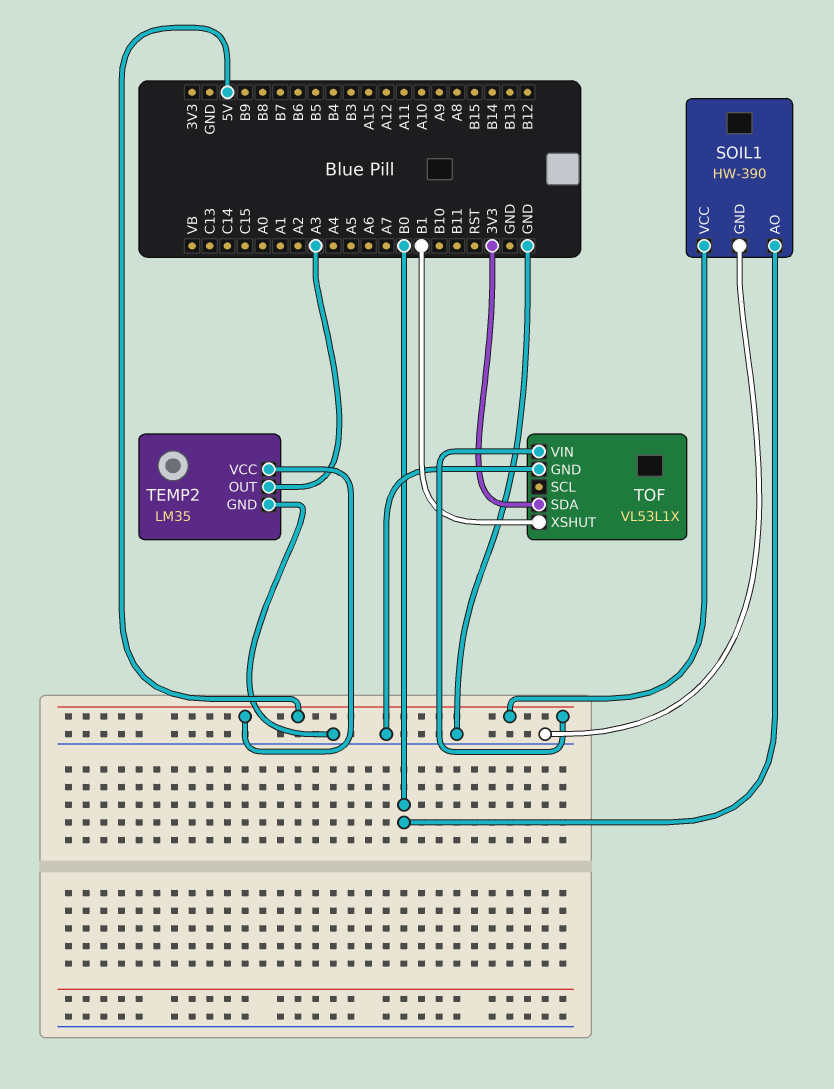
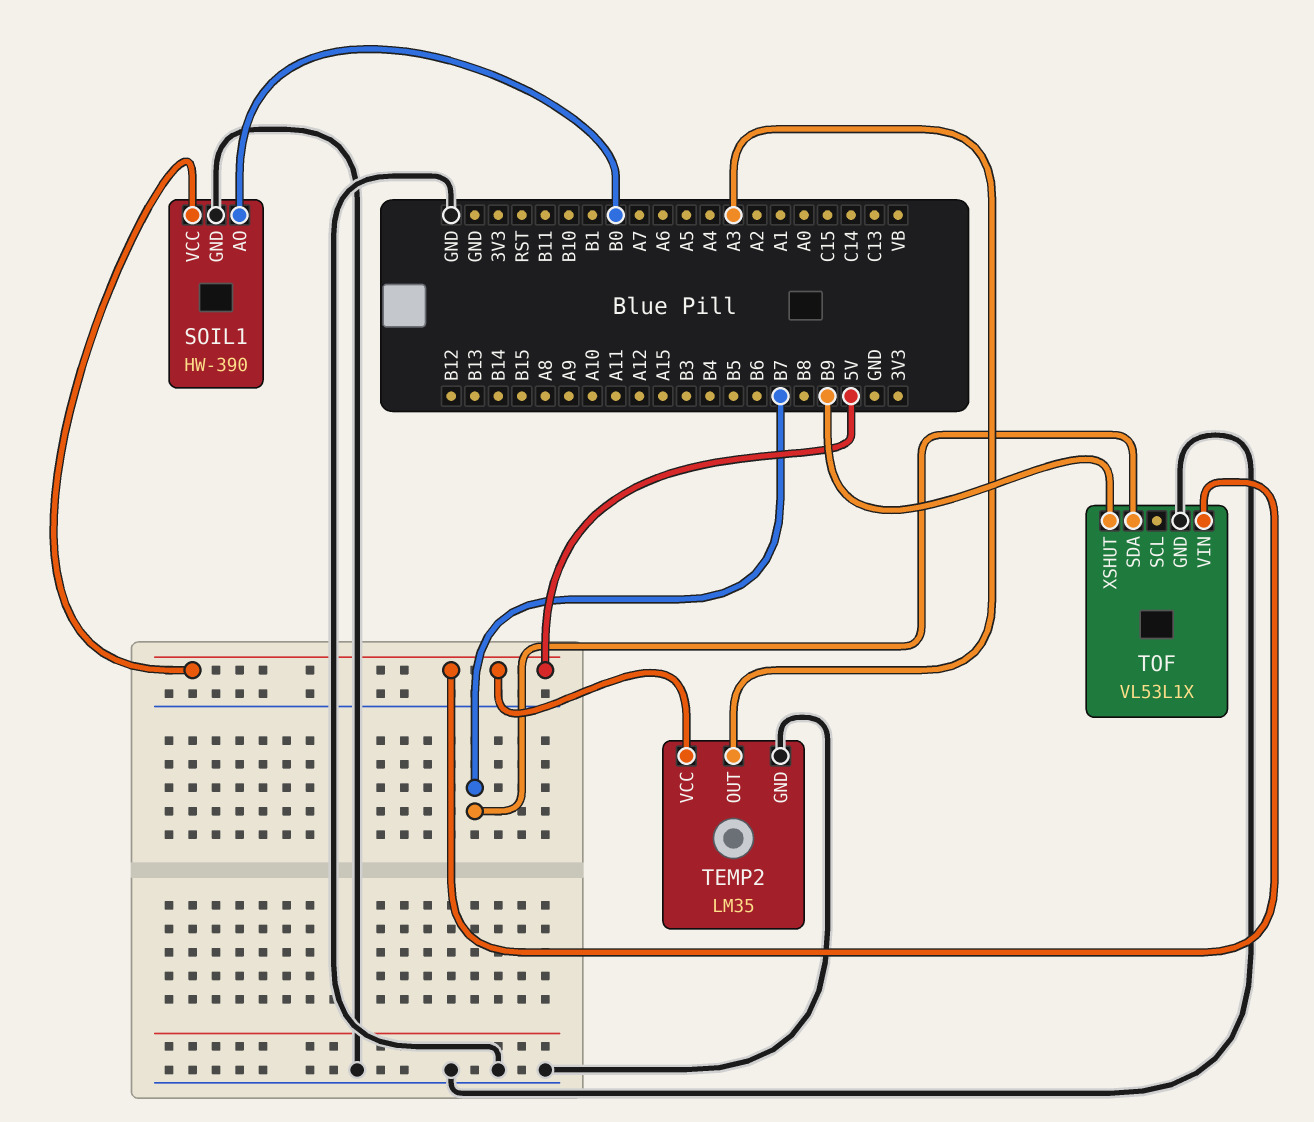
TOF pin SDA: 3V3 -> B7
TOF pin XSHUT: B1 -> B9

